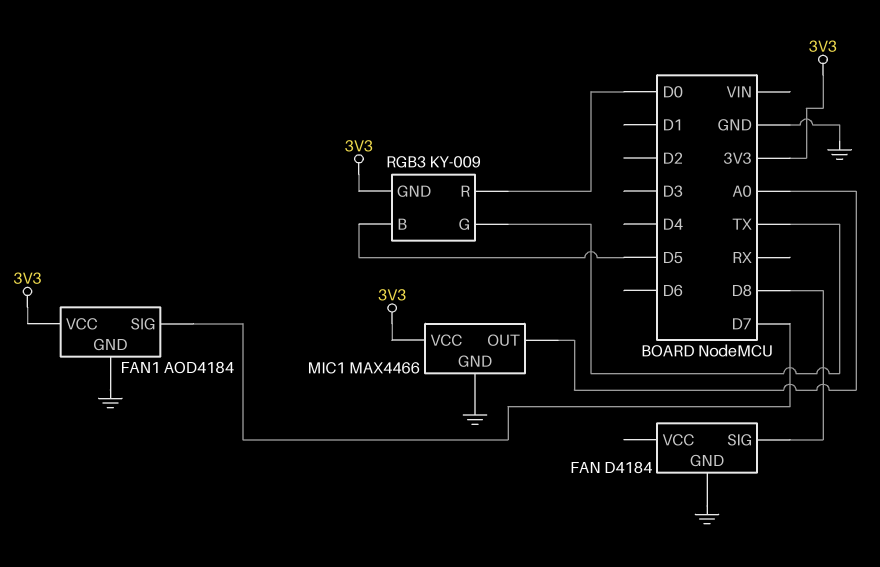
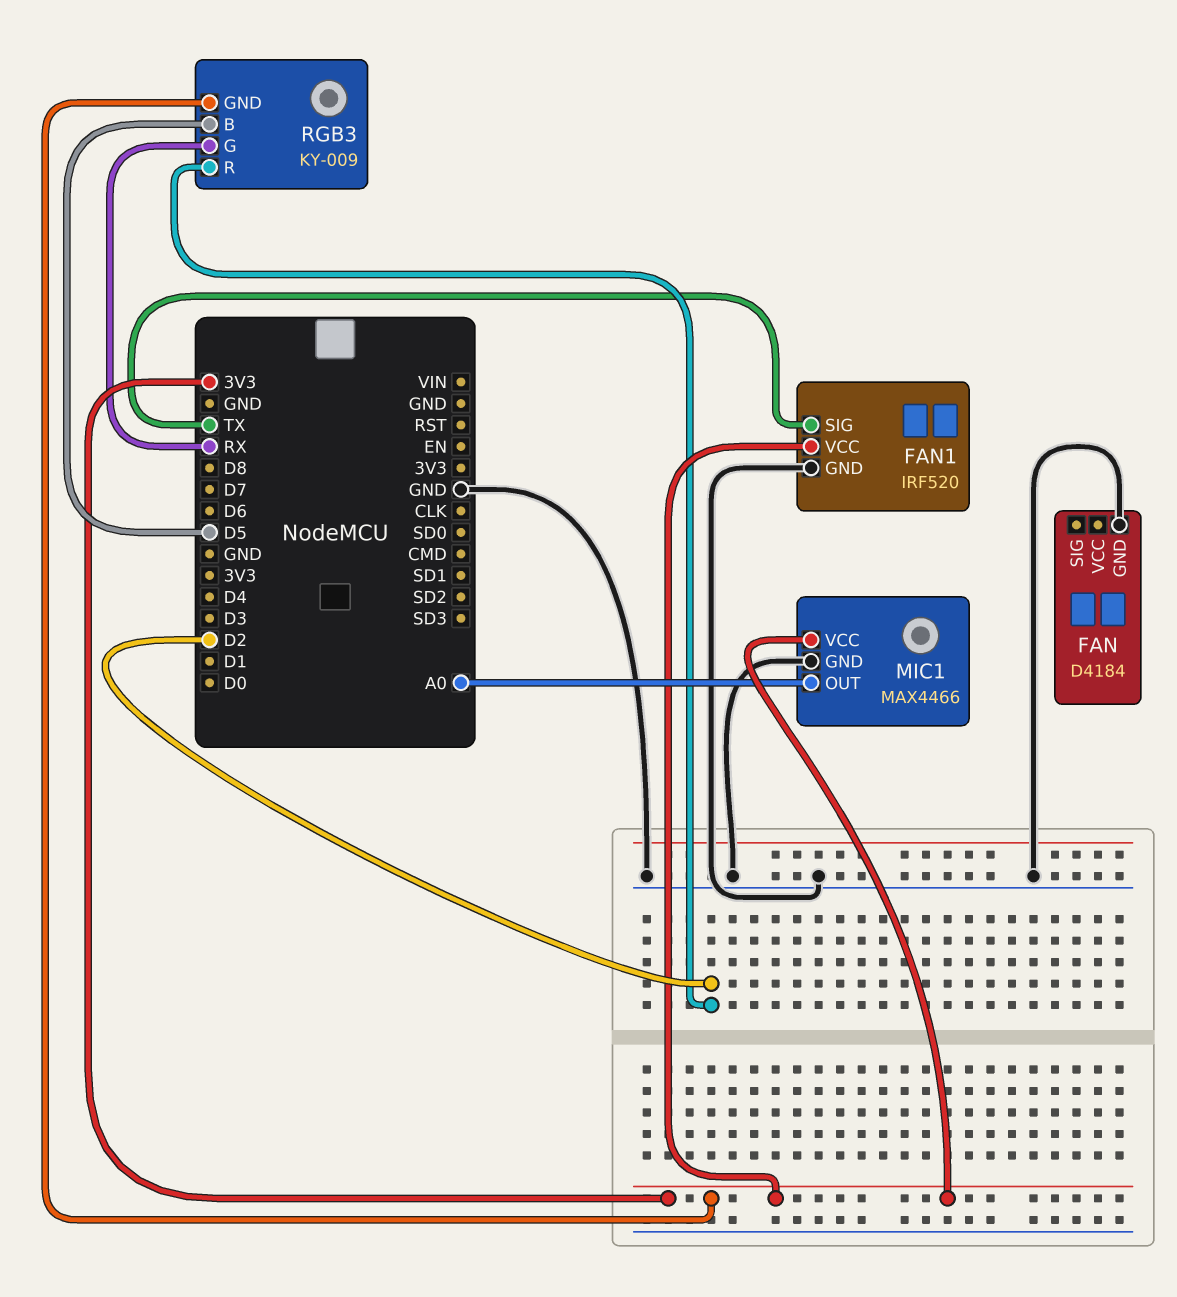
FAN pin SIG: D8 -> none
FAN1: AOD4184 -> IRF520
FAN1 pin SIG: D7 -> TX
RGB3 pin G: TX -> RX
RGB3 pin R: D0 -> D2

